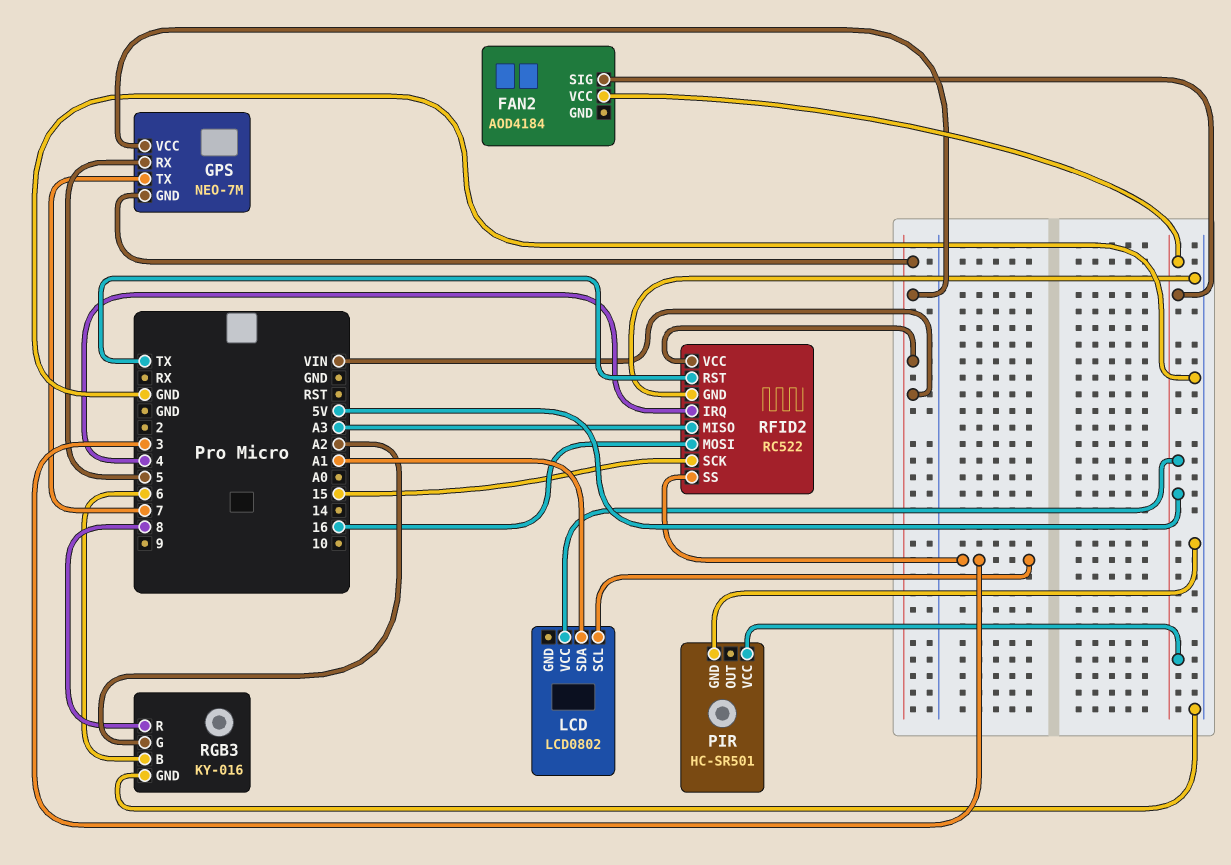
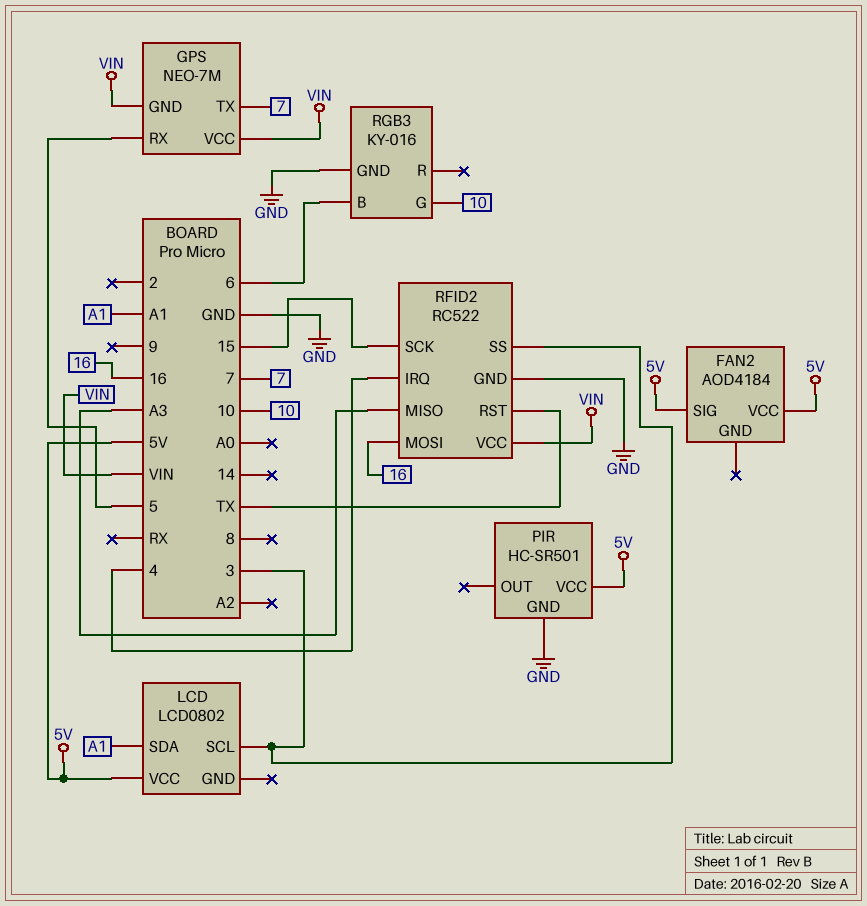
RGB3 pin G: A2 -> 10
RGB3 pin R: 8 -> none

